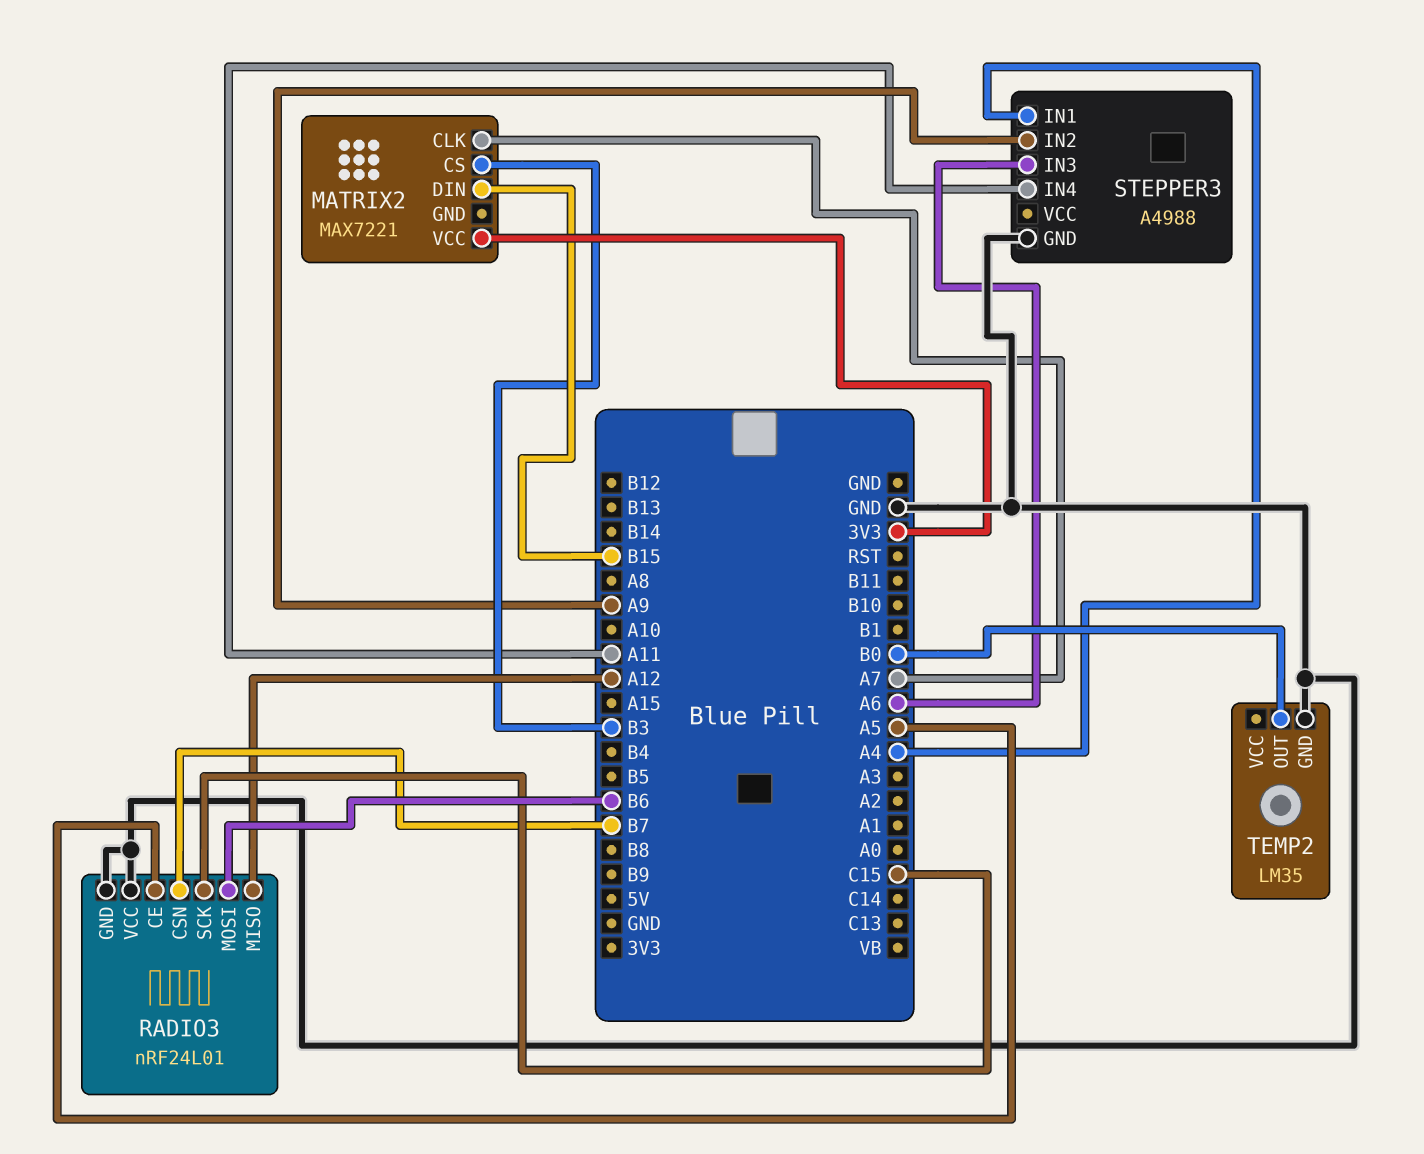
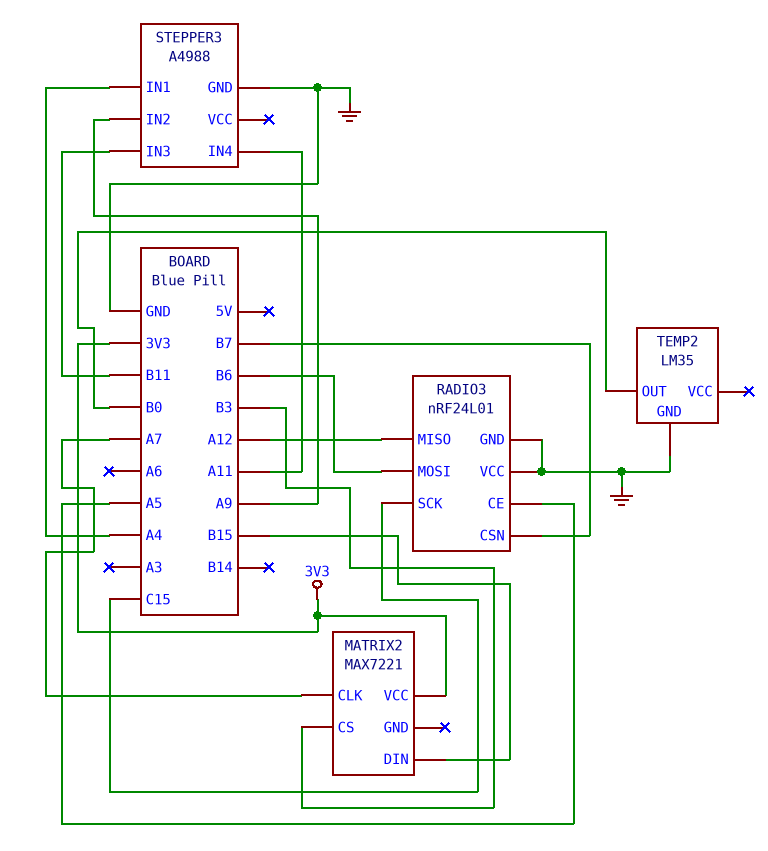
STEPPER3 pin IN3: A6 -> B11

